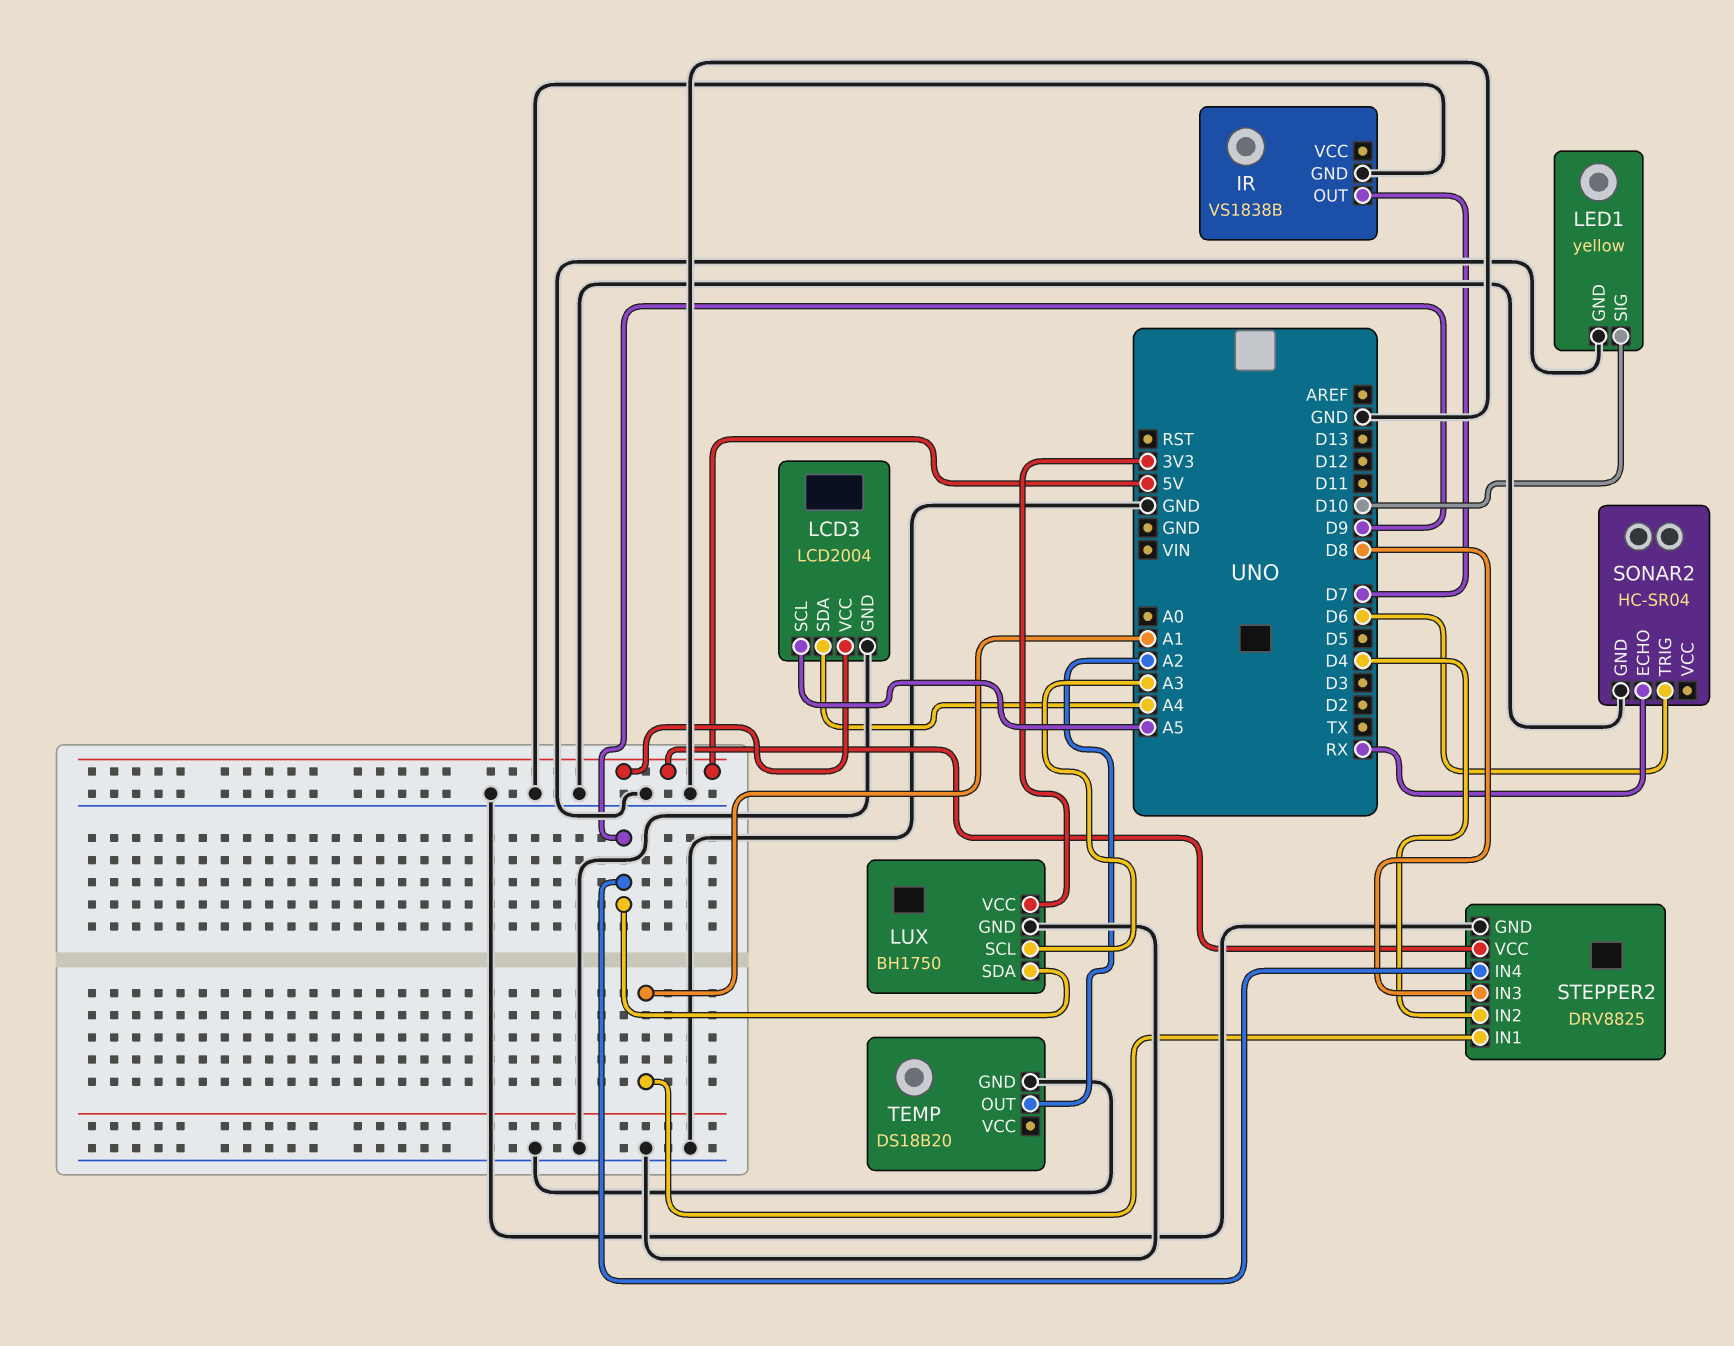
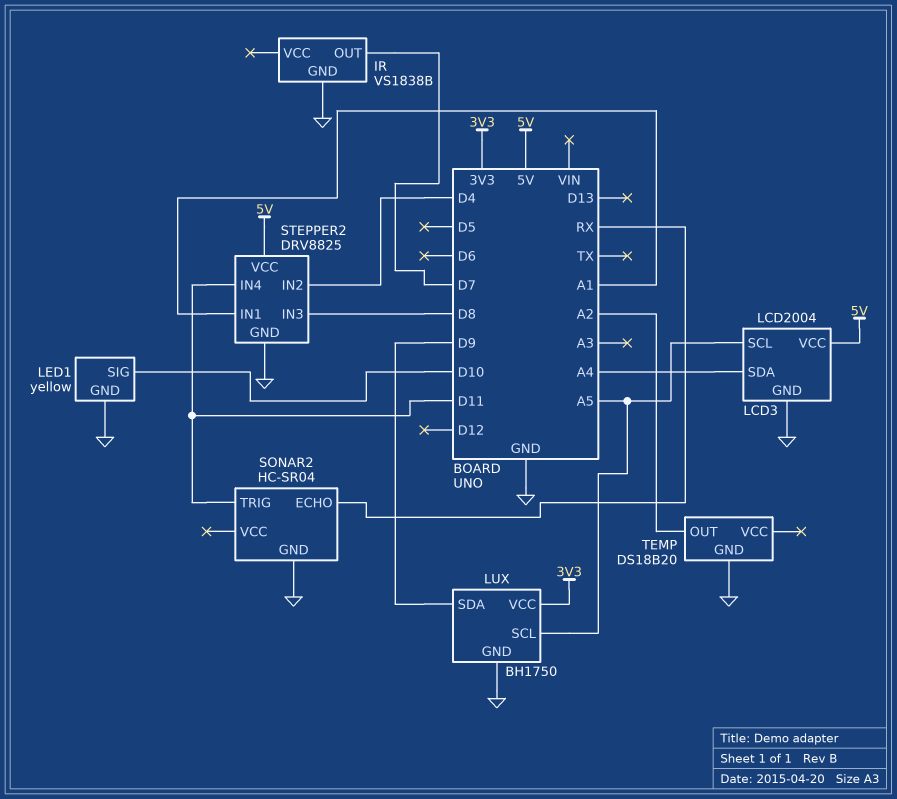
LUX pin SCL: A3 -> A5
SONAR2 pin TRIG: D6 -> D11
STEPPER2 pin IN4: D9 -> D11

